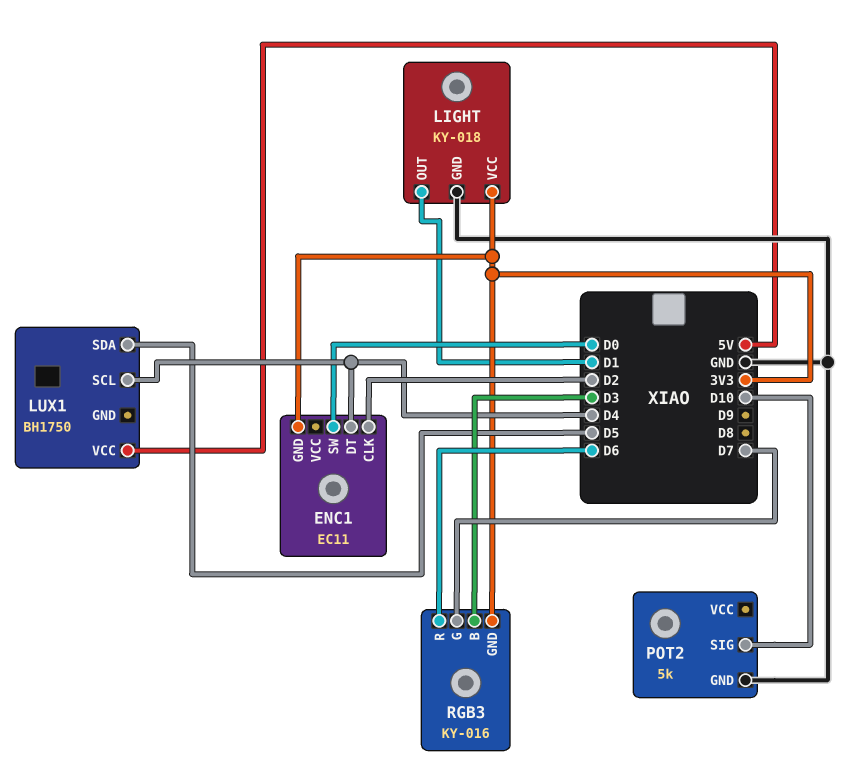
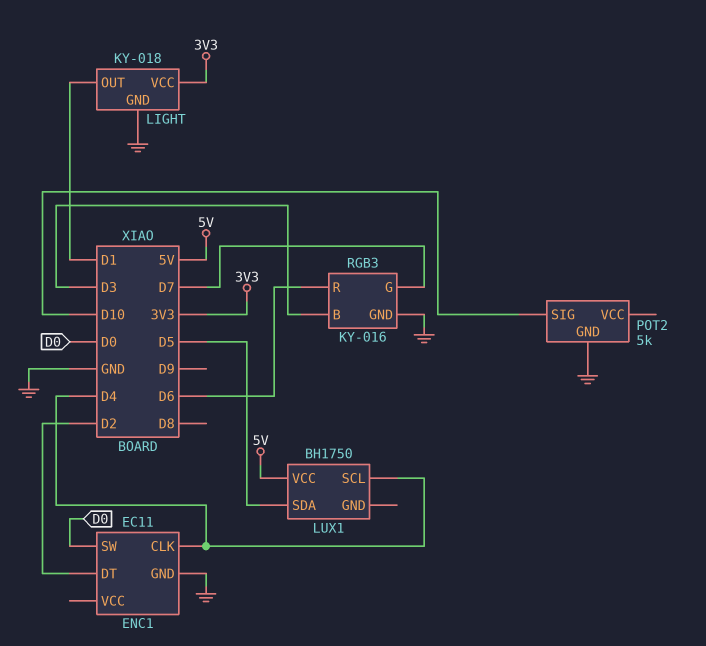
ENC1 pin CLK: D2 -> D4
ENC1 pin DT: D4 -> D2
ENC1 pin GND: 3V3 -> GND
RGB3 pin GND: 3V3 -> GND

